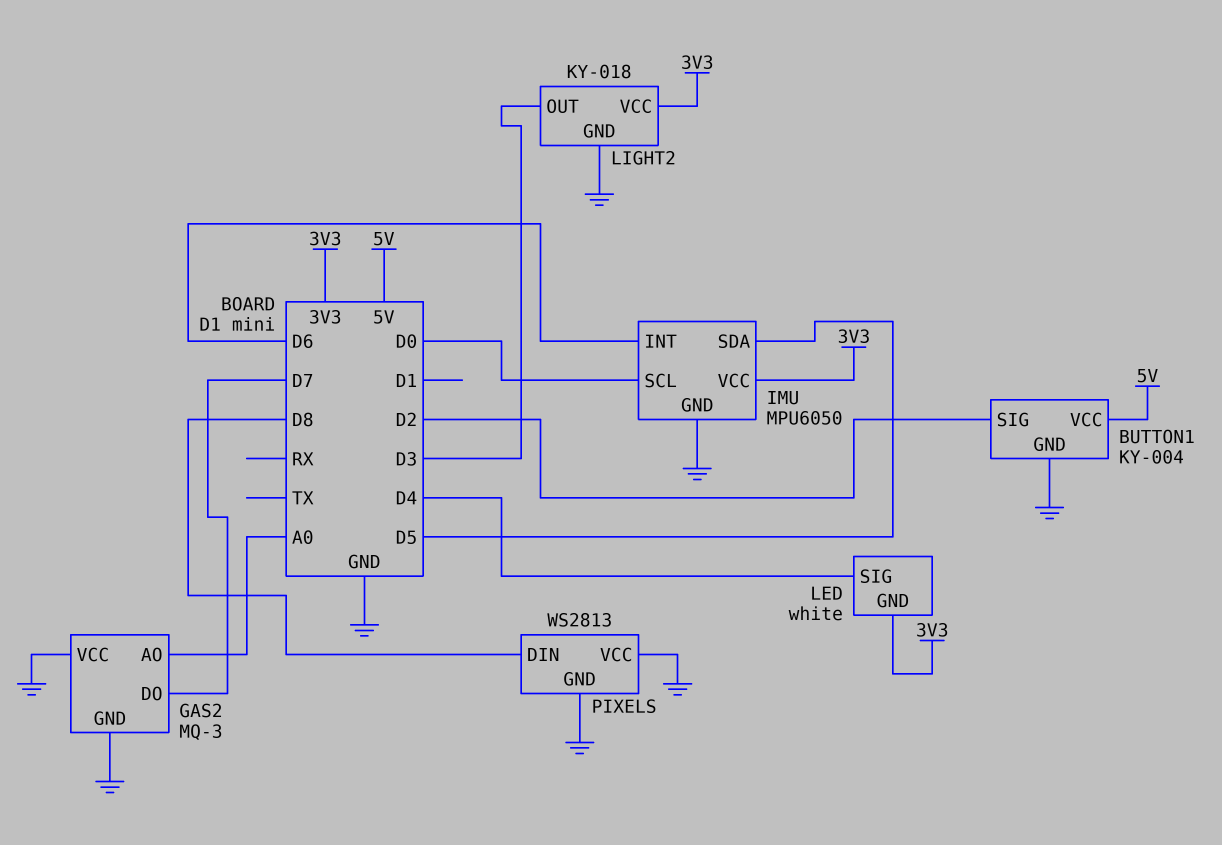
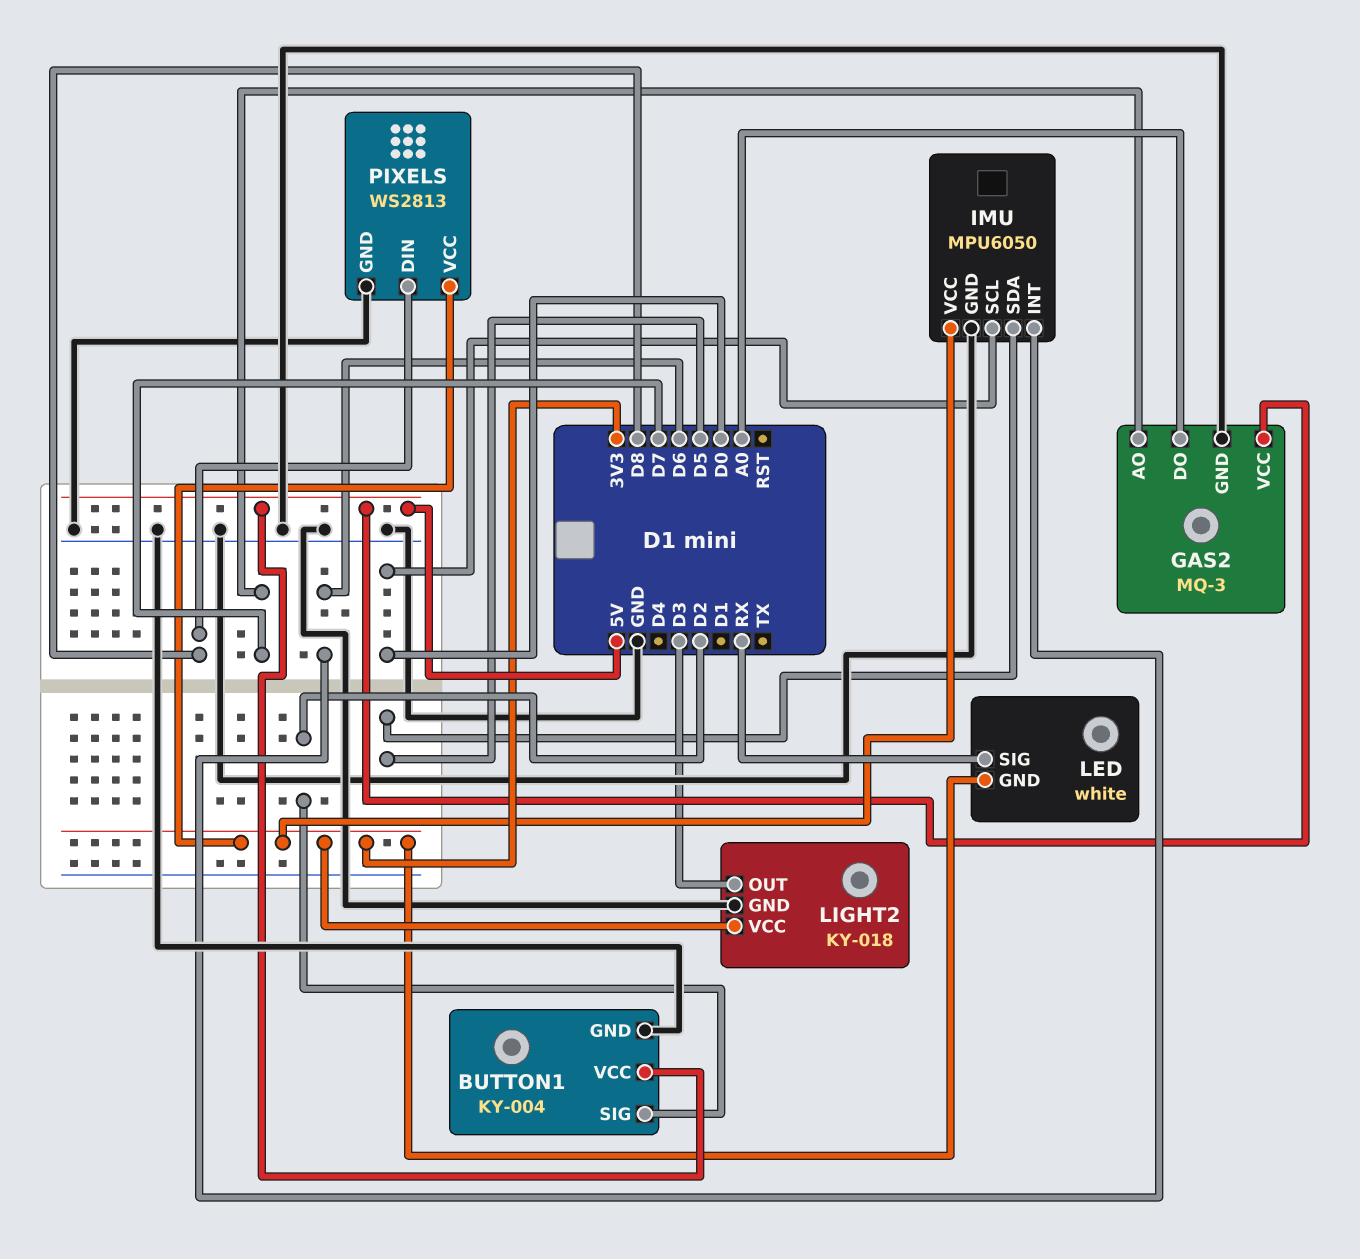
GAS2 pin AO: A0 -> D7
GAS2 pin DO: D7 -> A0
GAS2 pin VCC: GND -> 5V
LED pin SIG: D4 -> RX
PIXELS pin VCC: GND -> 3V3

